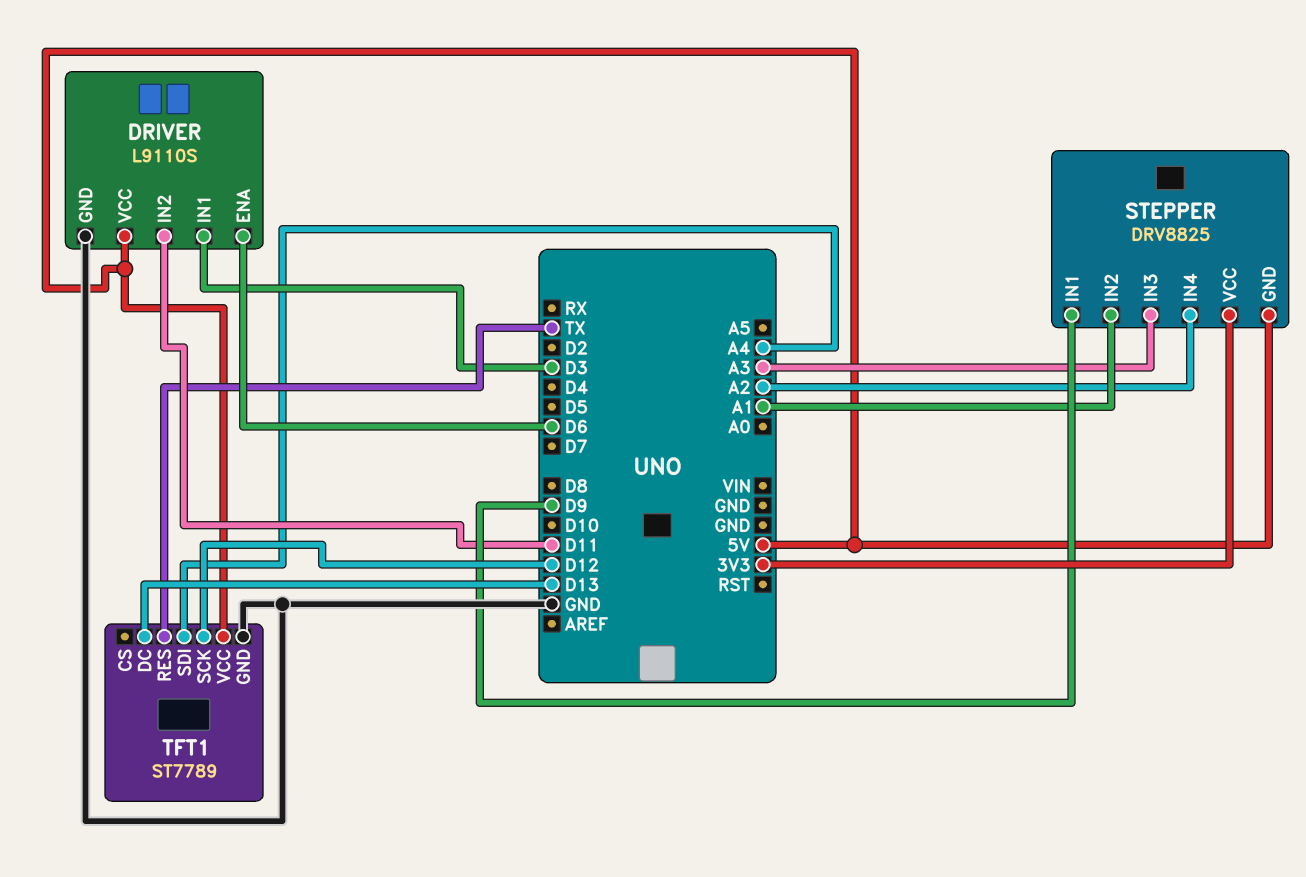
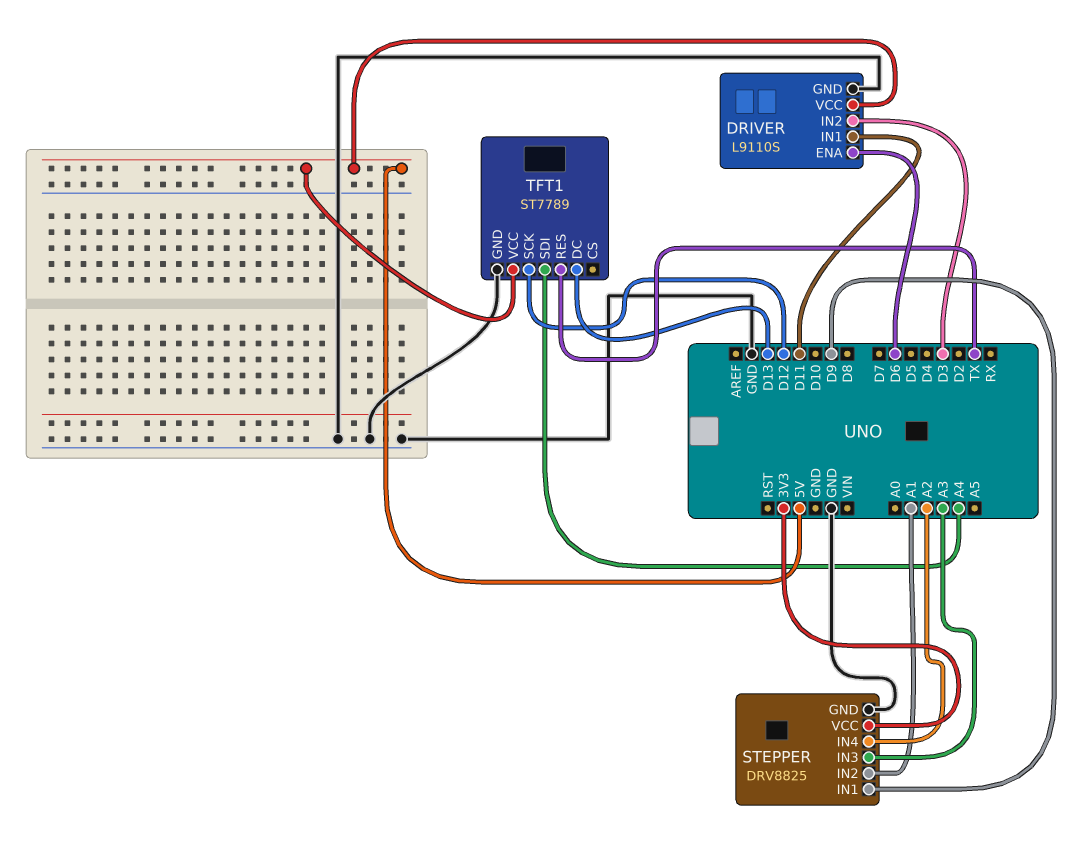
DRIVER pin IN1: D3 -> D11
DRIVER pin IN2: D11 -> D3
STEPPER pin GND: 5V -> GND

